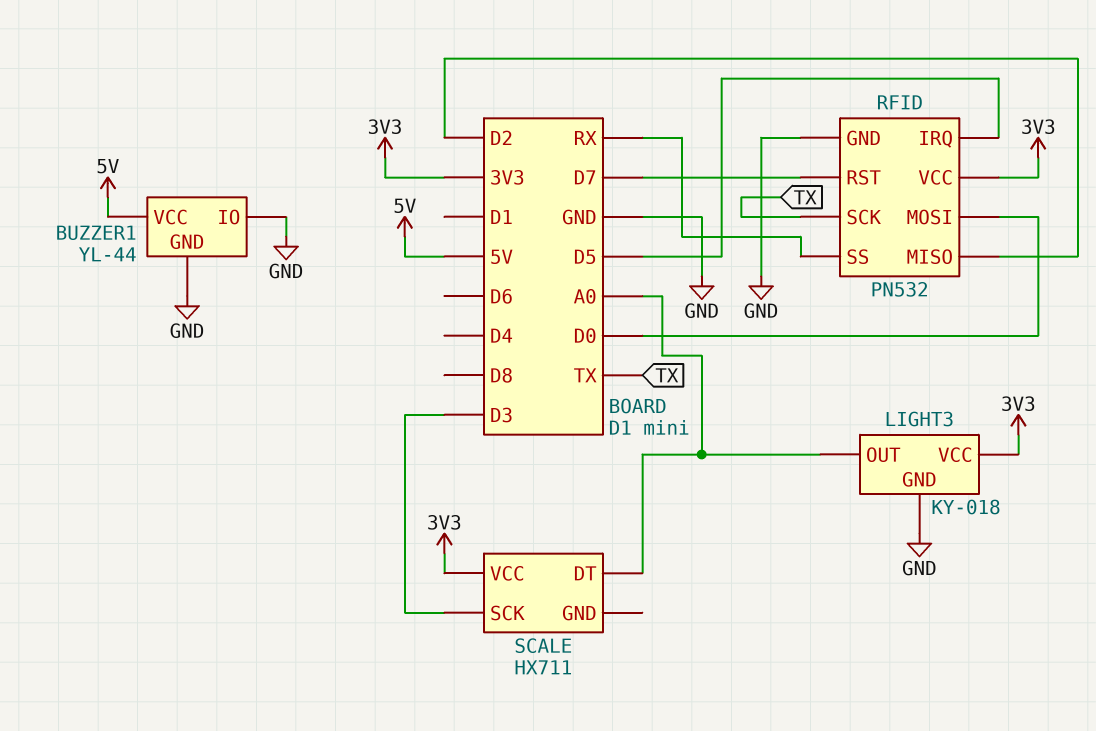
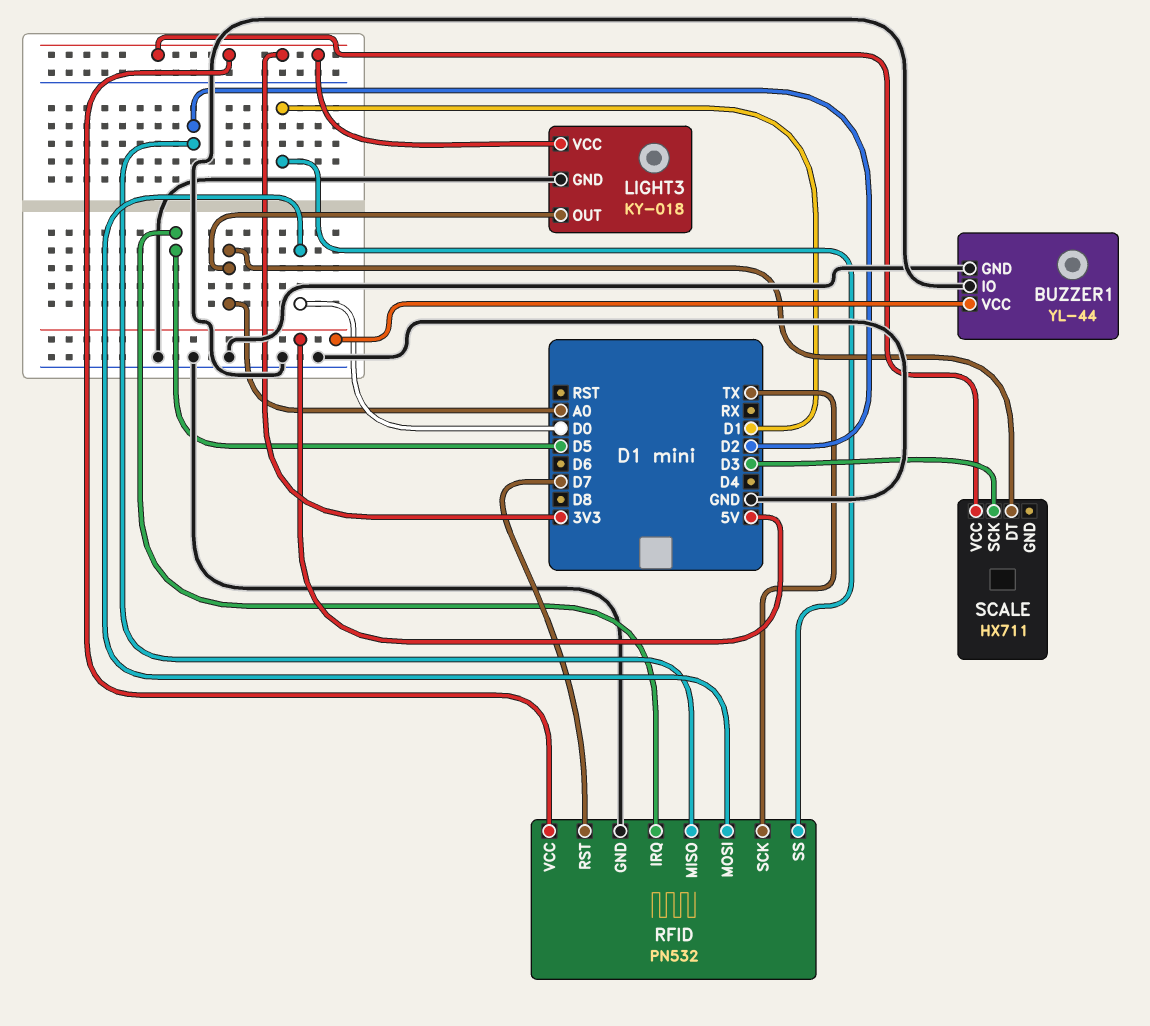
RFID pin SS: RX -> D1

